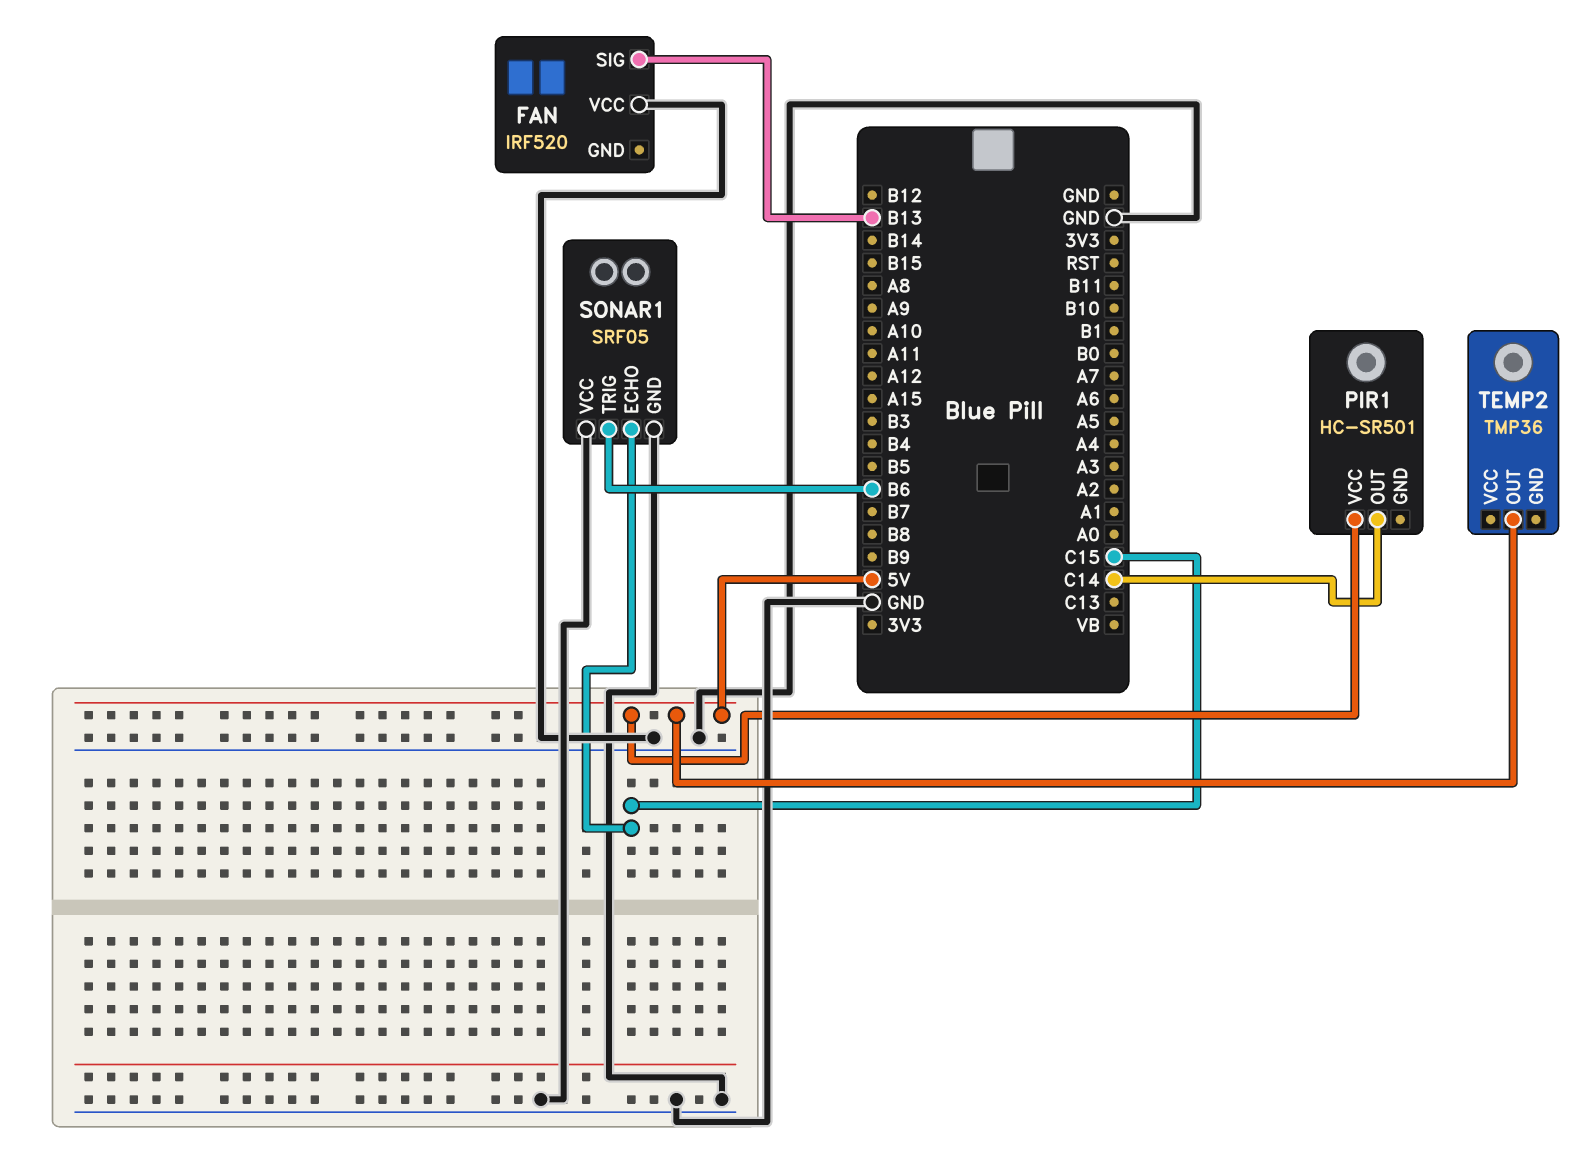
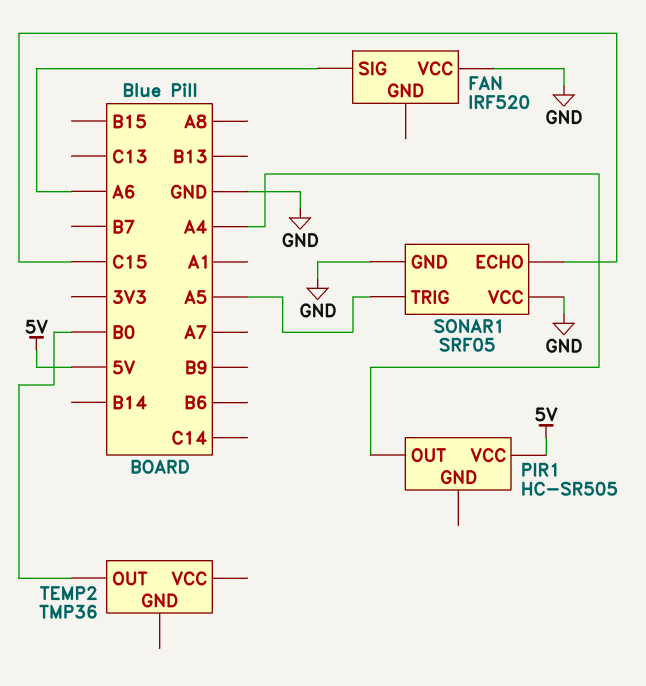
FAN pin SIG: B13 -> A6
PIR1: HC-SR501 -> HC-SR505
PIR1 pin OUT: C14 -> A4
SONAR1 pin TRIG: B6 -> A5
TEMP2 pin OUT: 5V -> B0

